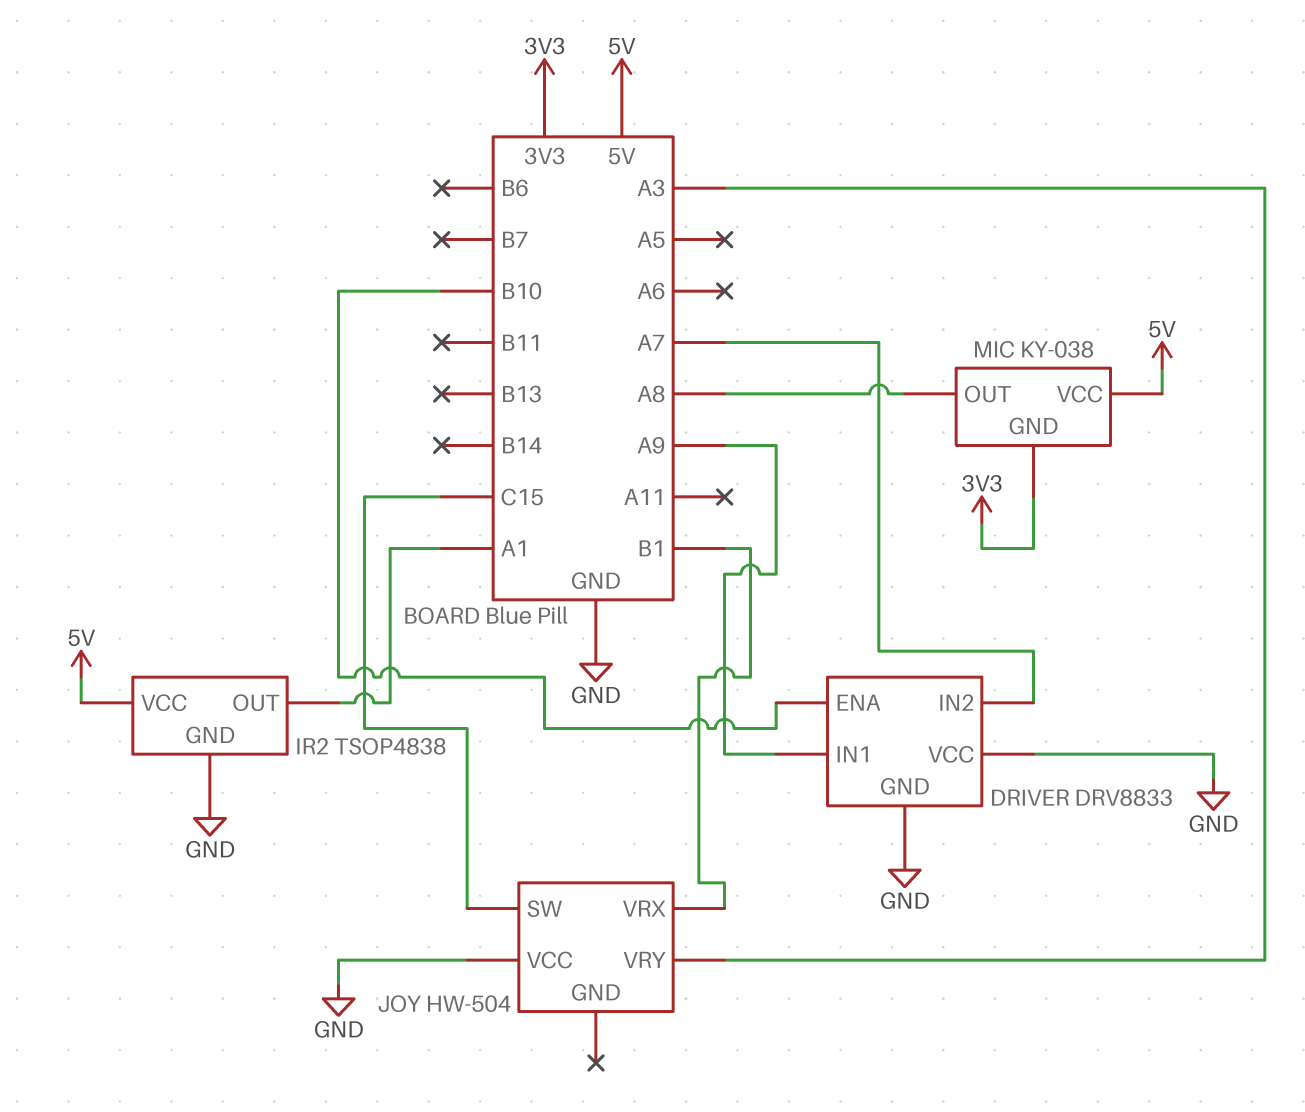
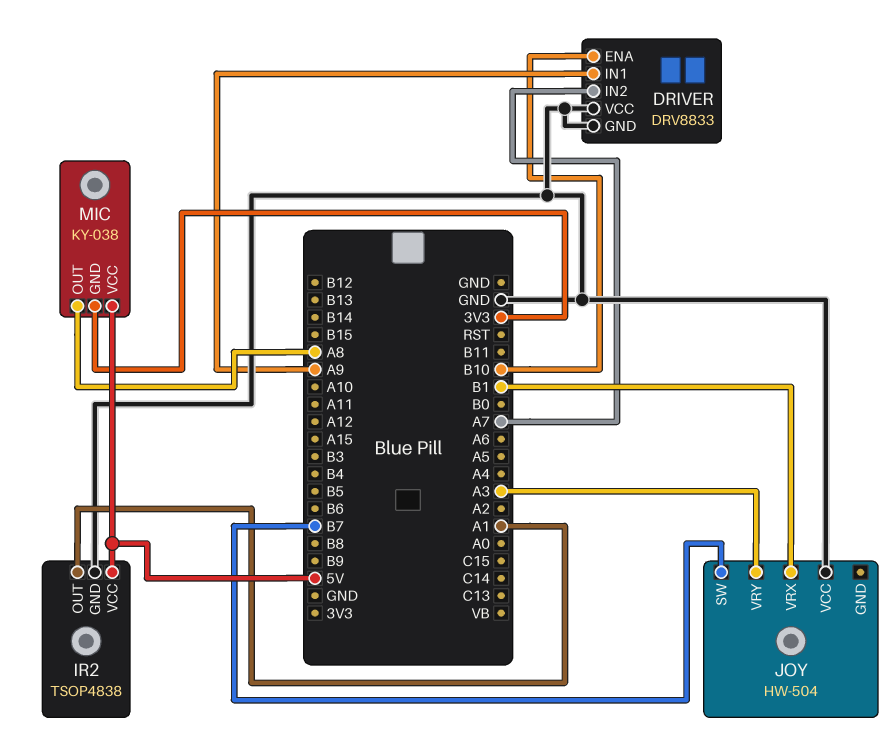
JOY pin SW: C15 -> B7

